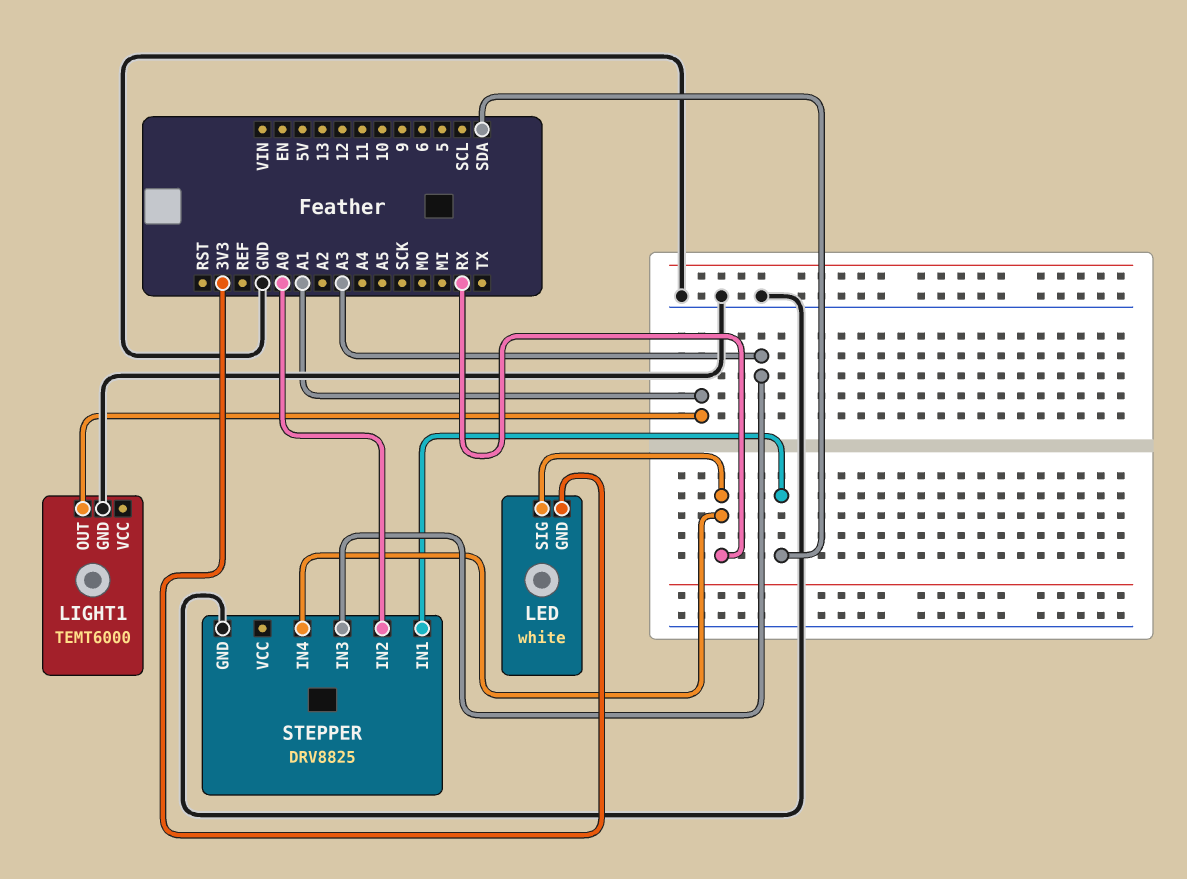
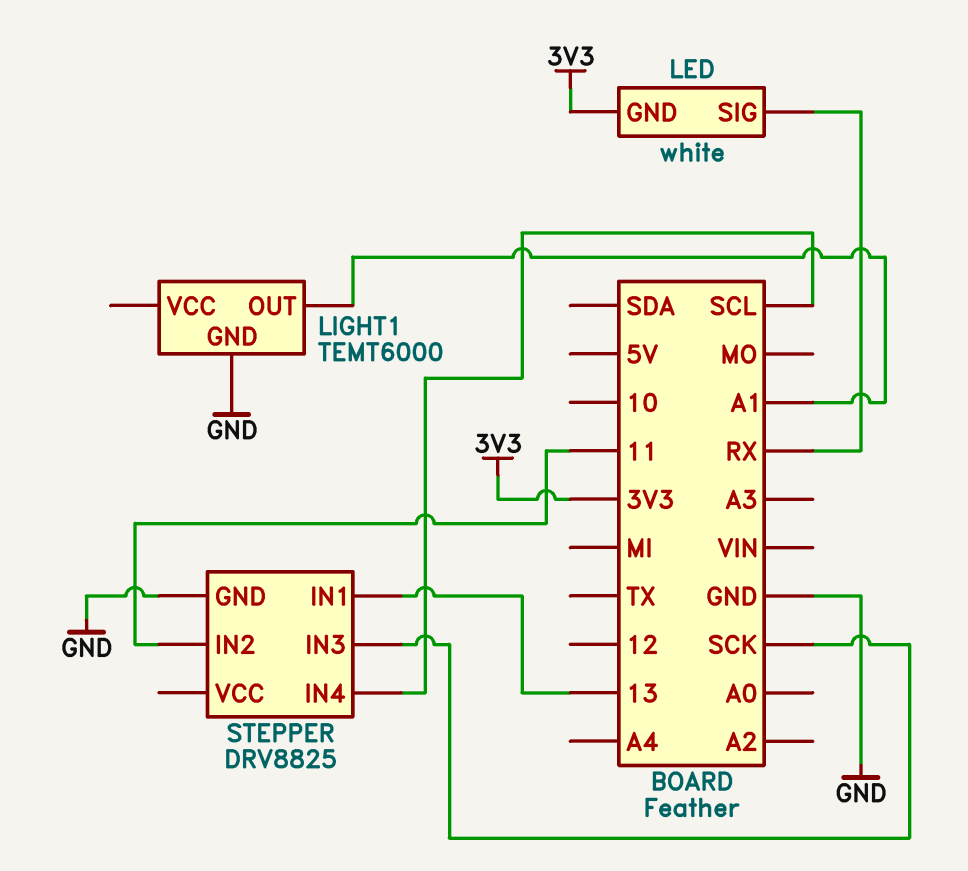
STEPPER pin IN1: SDA -> 13
STEPPER pin IN2: A0 -> 11
STEPPER pin IN3: A3 -> SCK
STEPPER pin IN4: RX -> SCL

